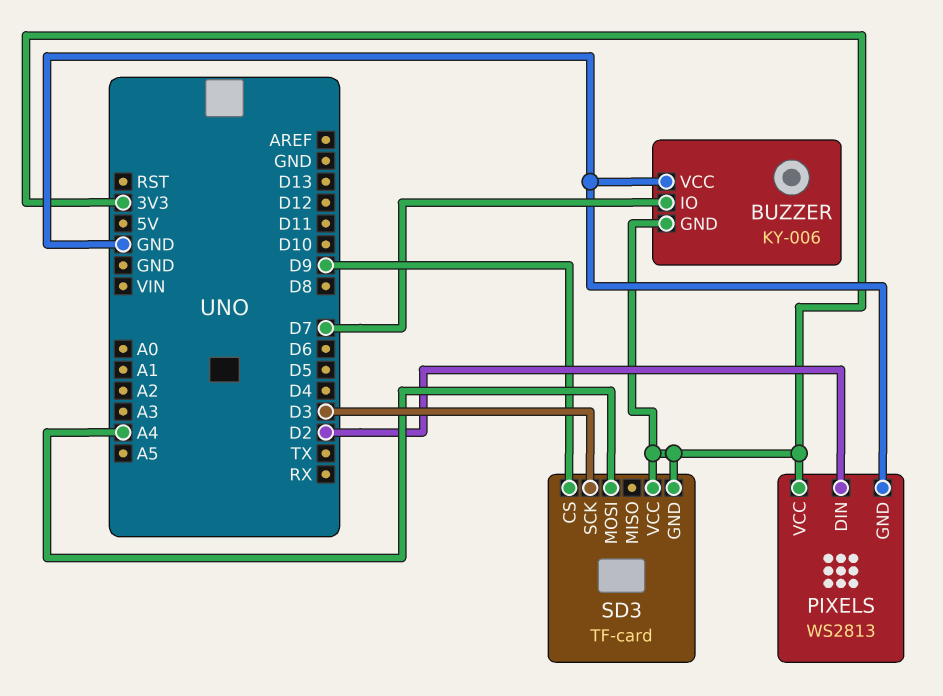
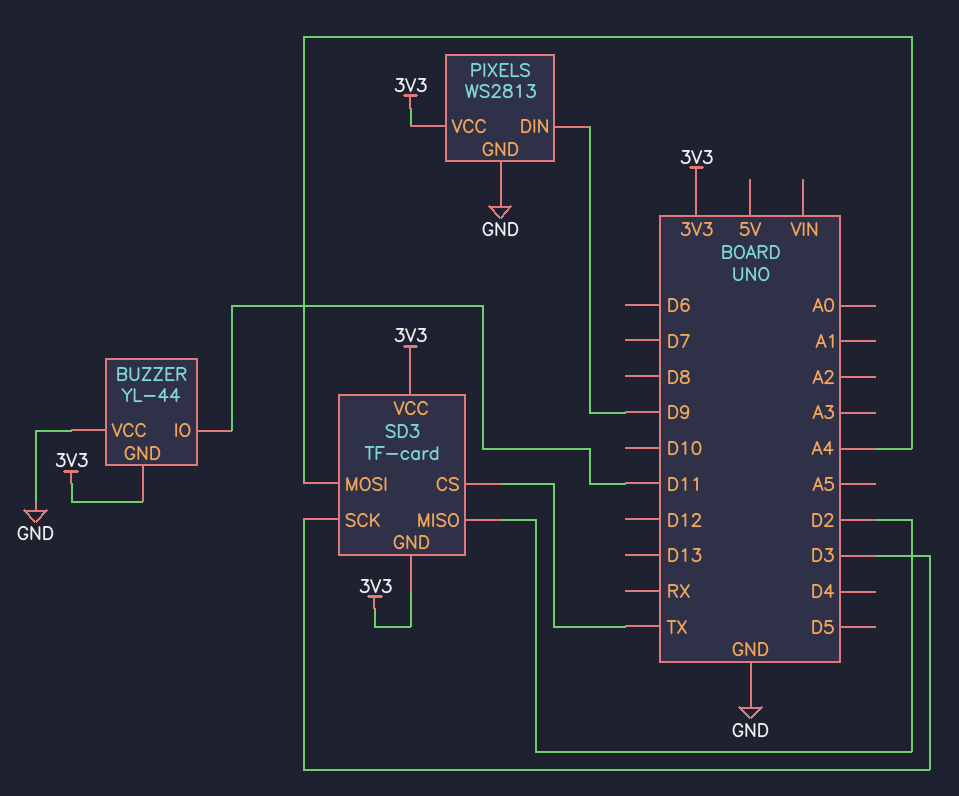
BUZZER: KY-006 -> YL-44
BUZZER pin IO: D7 -> D11
PIXELS pin DIN: D2 -> D9
SD3 pin CS: D9 -> TX
SD3 pin MISO: none -> D2

